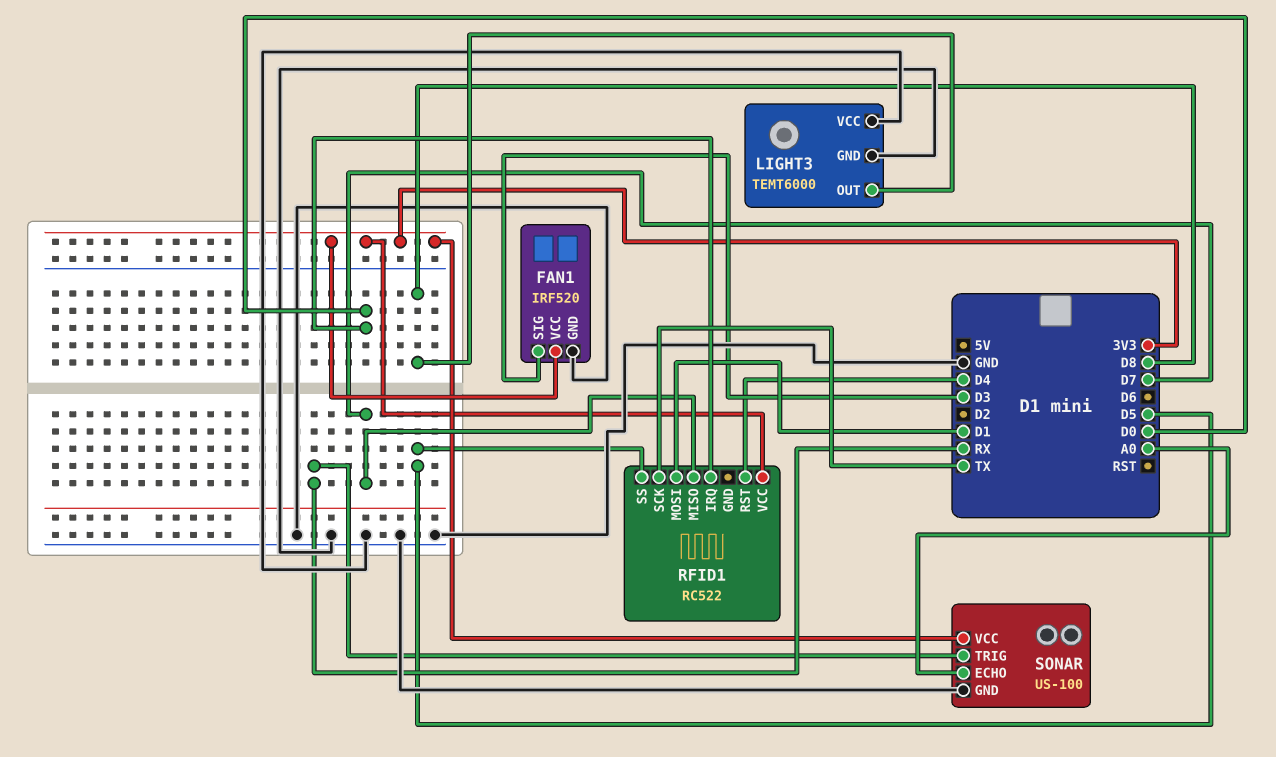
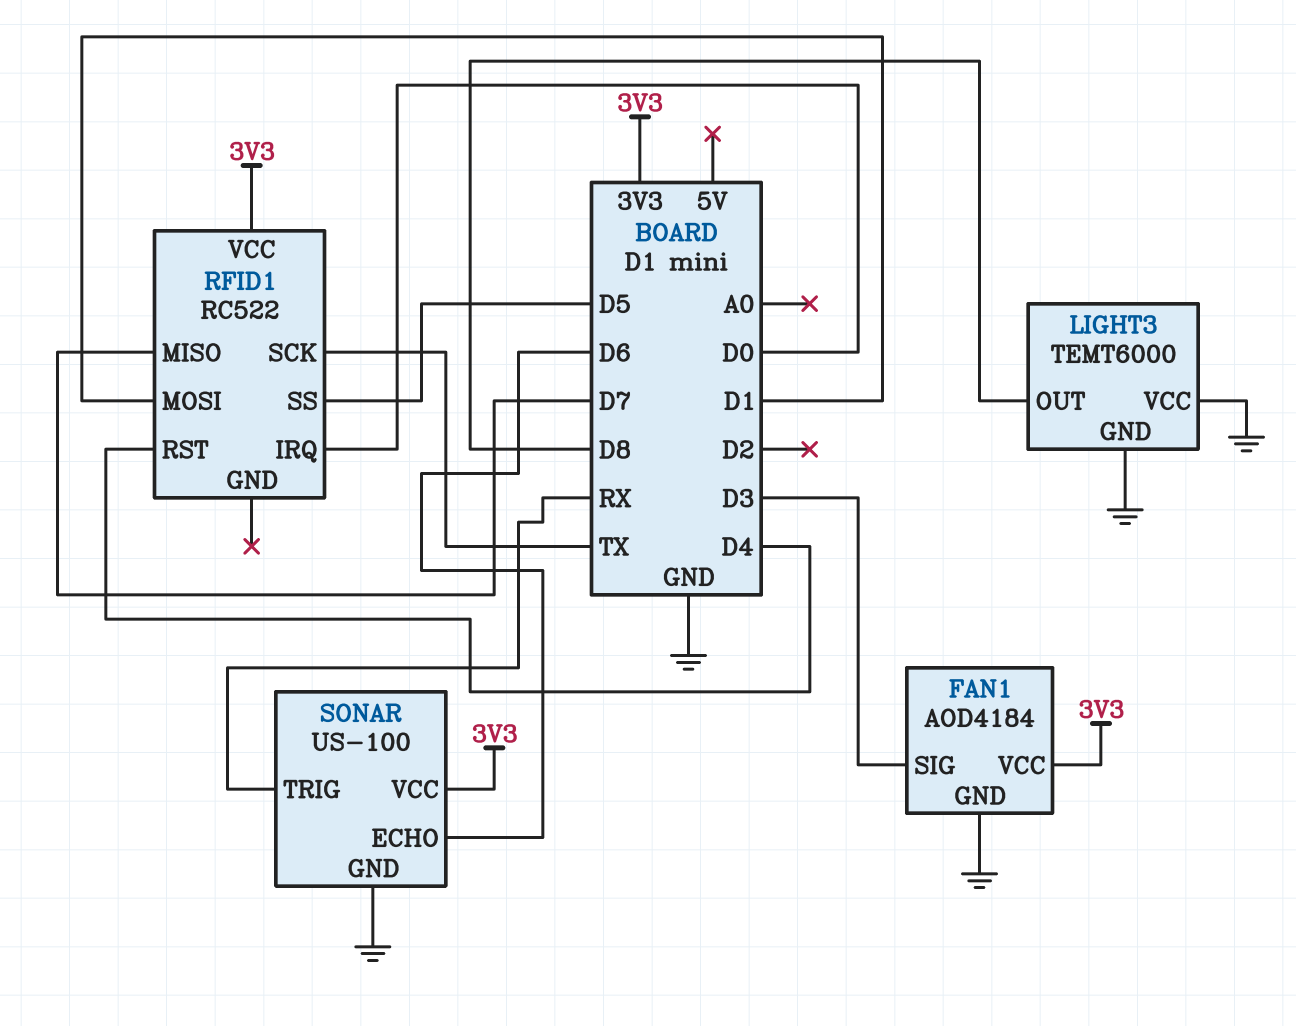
FAN1: IRF520 -> AOD4184
SONAR pin ECHO: A0 -> D6

